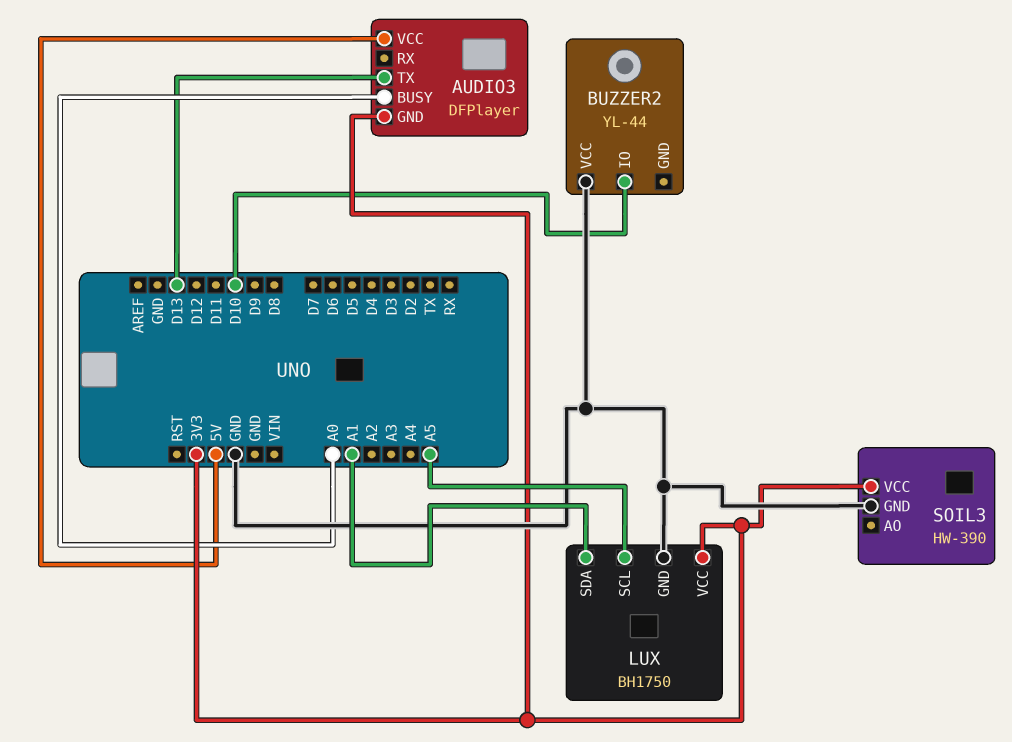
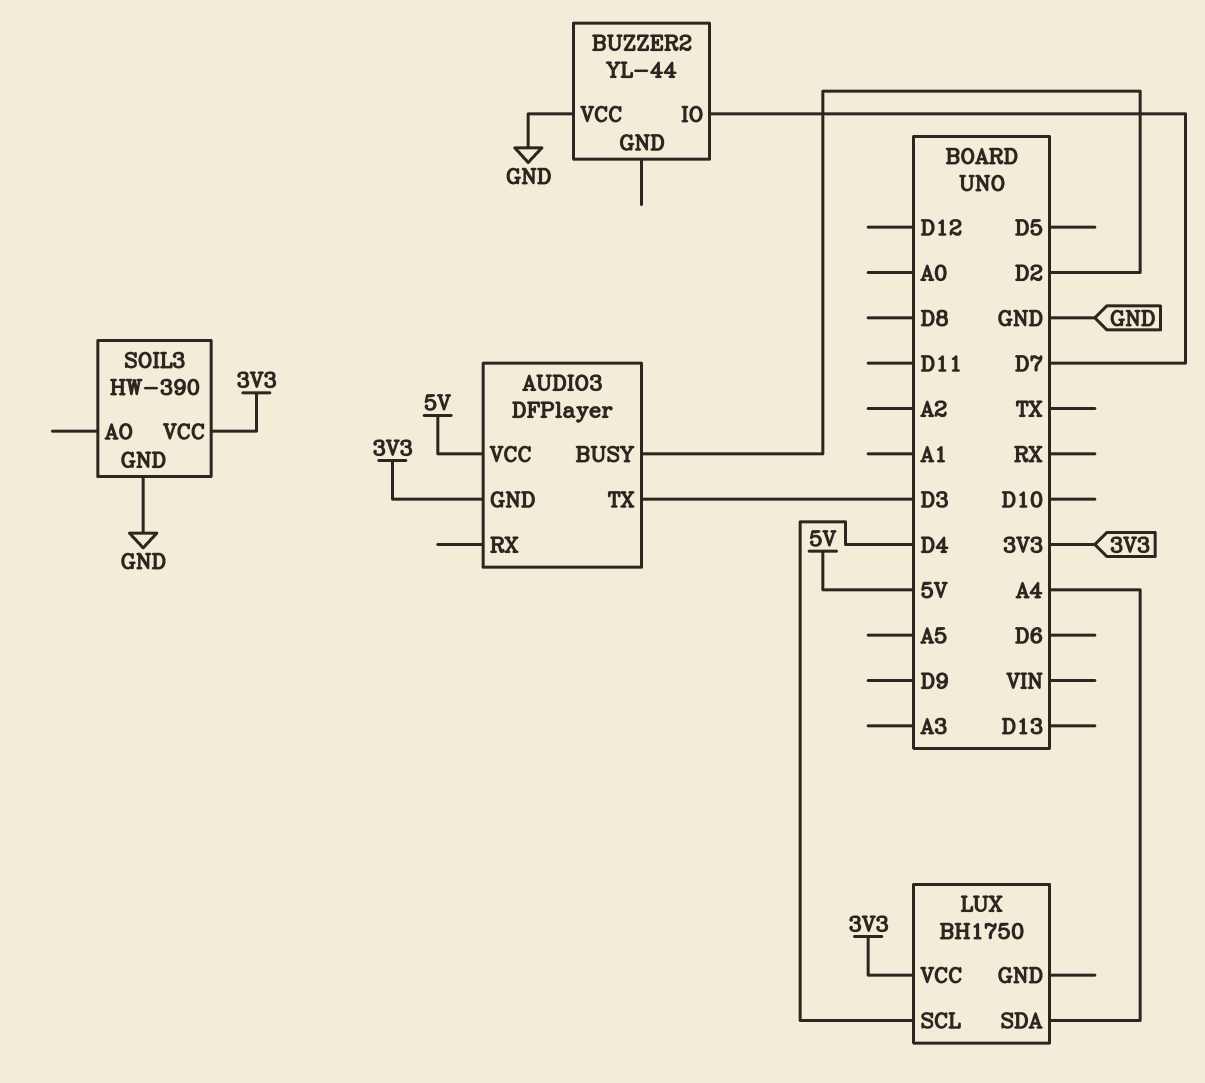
AUDIO3 pin BUSY: A0 -> D2
AUDIO3 pin TX: D13 -> D3
BUZZER2 pin IO: D10 -> D7
LUX pin GND: GND -> none
LUX pin SCL: A5 -> D4
LUX pin SDA: A1 -> A4

